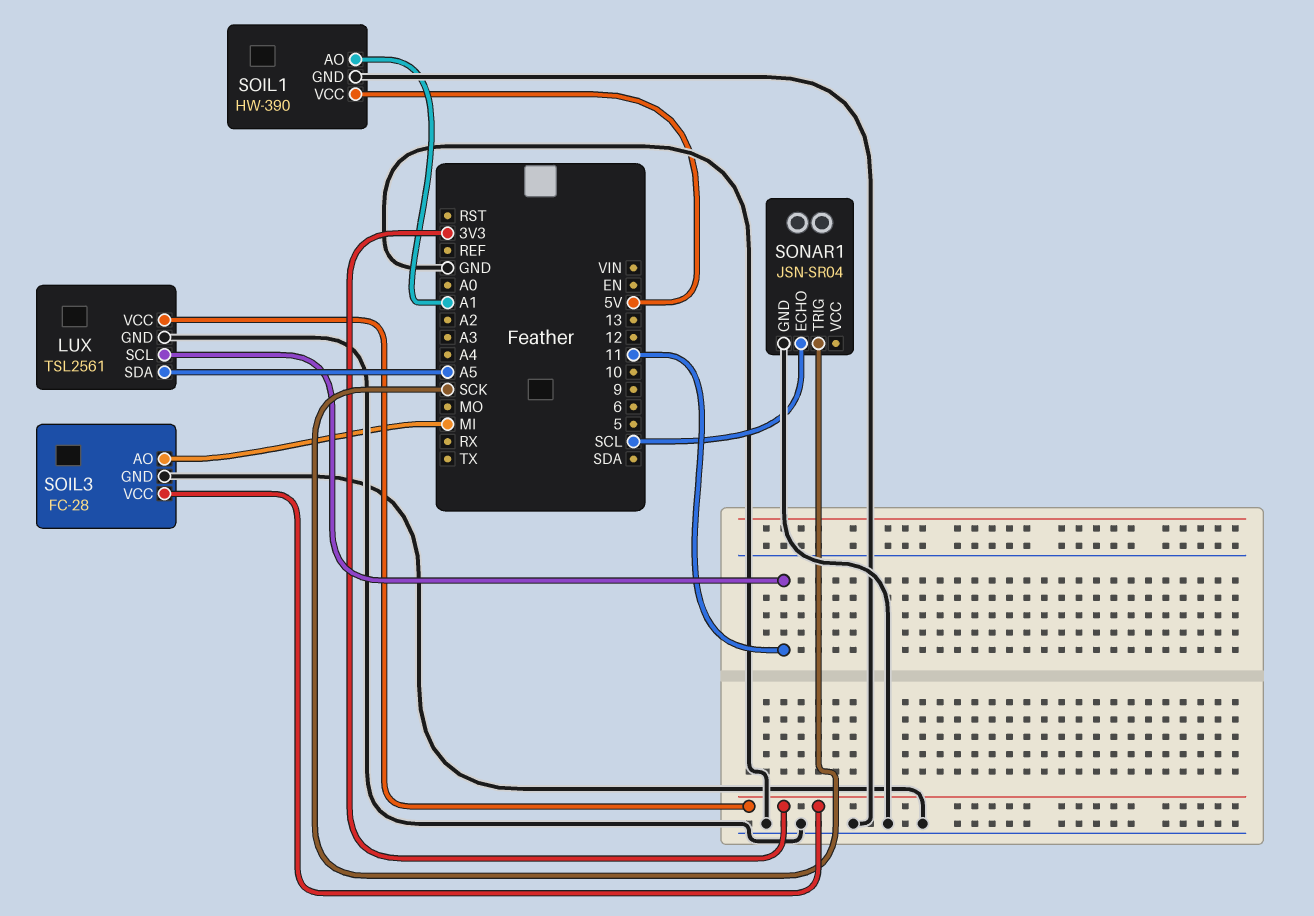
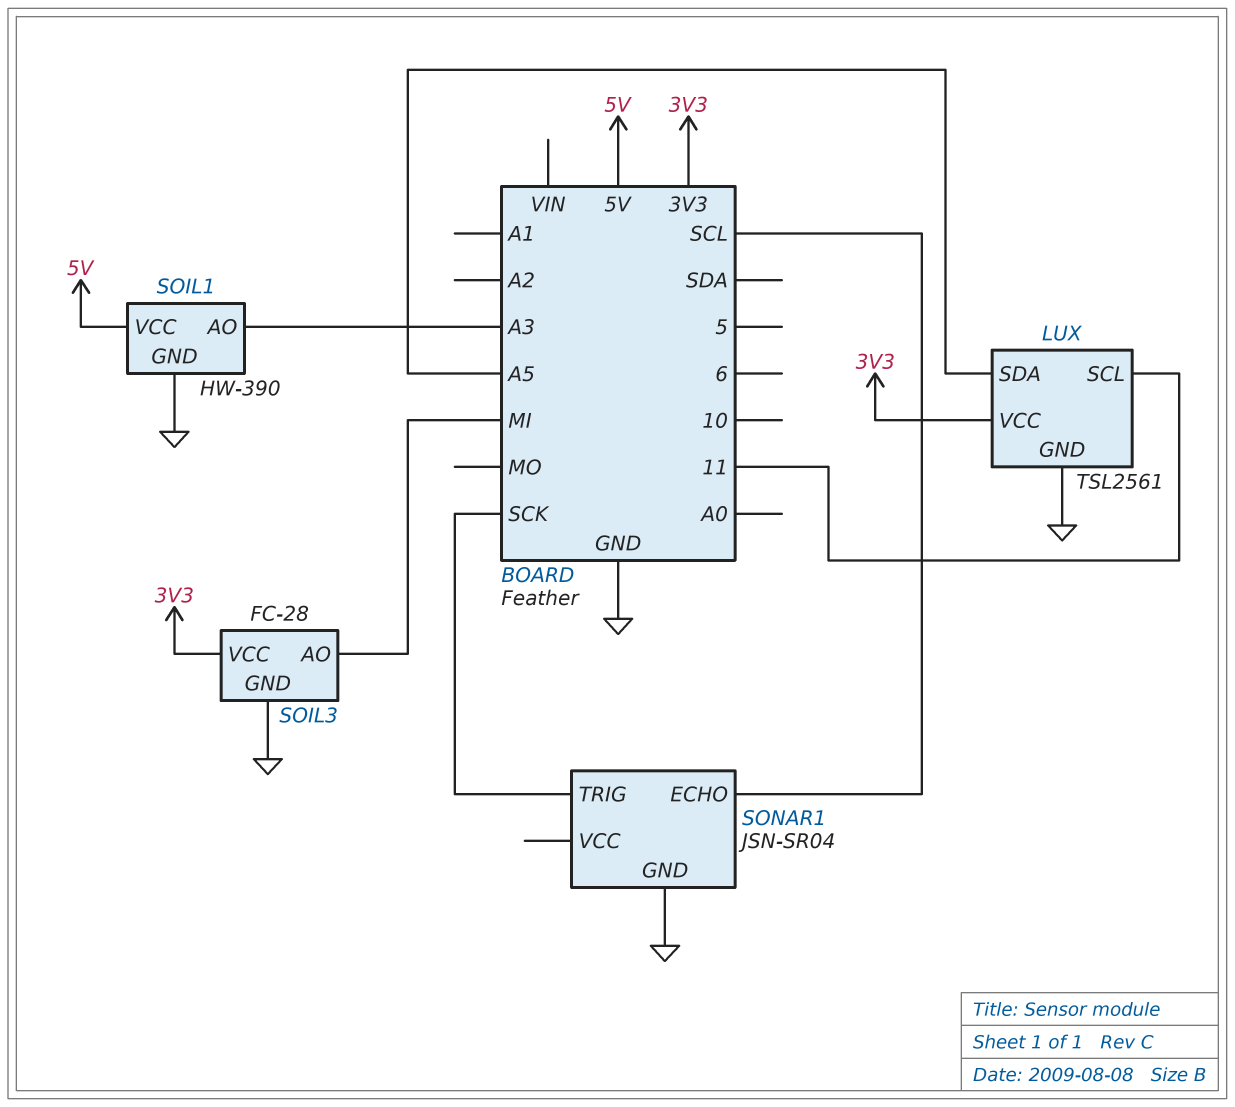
SOIL1 pin AO: A1 -> A3

